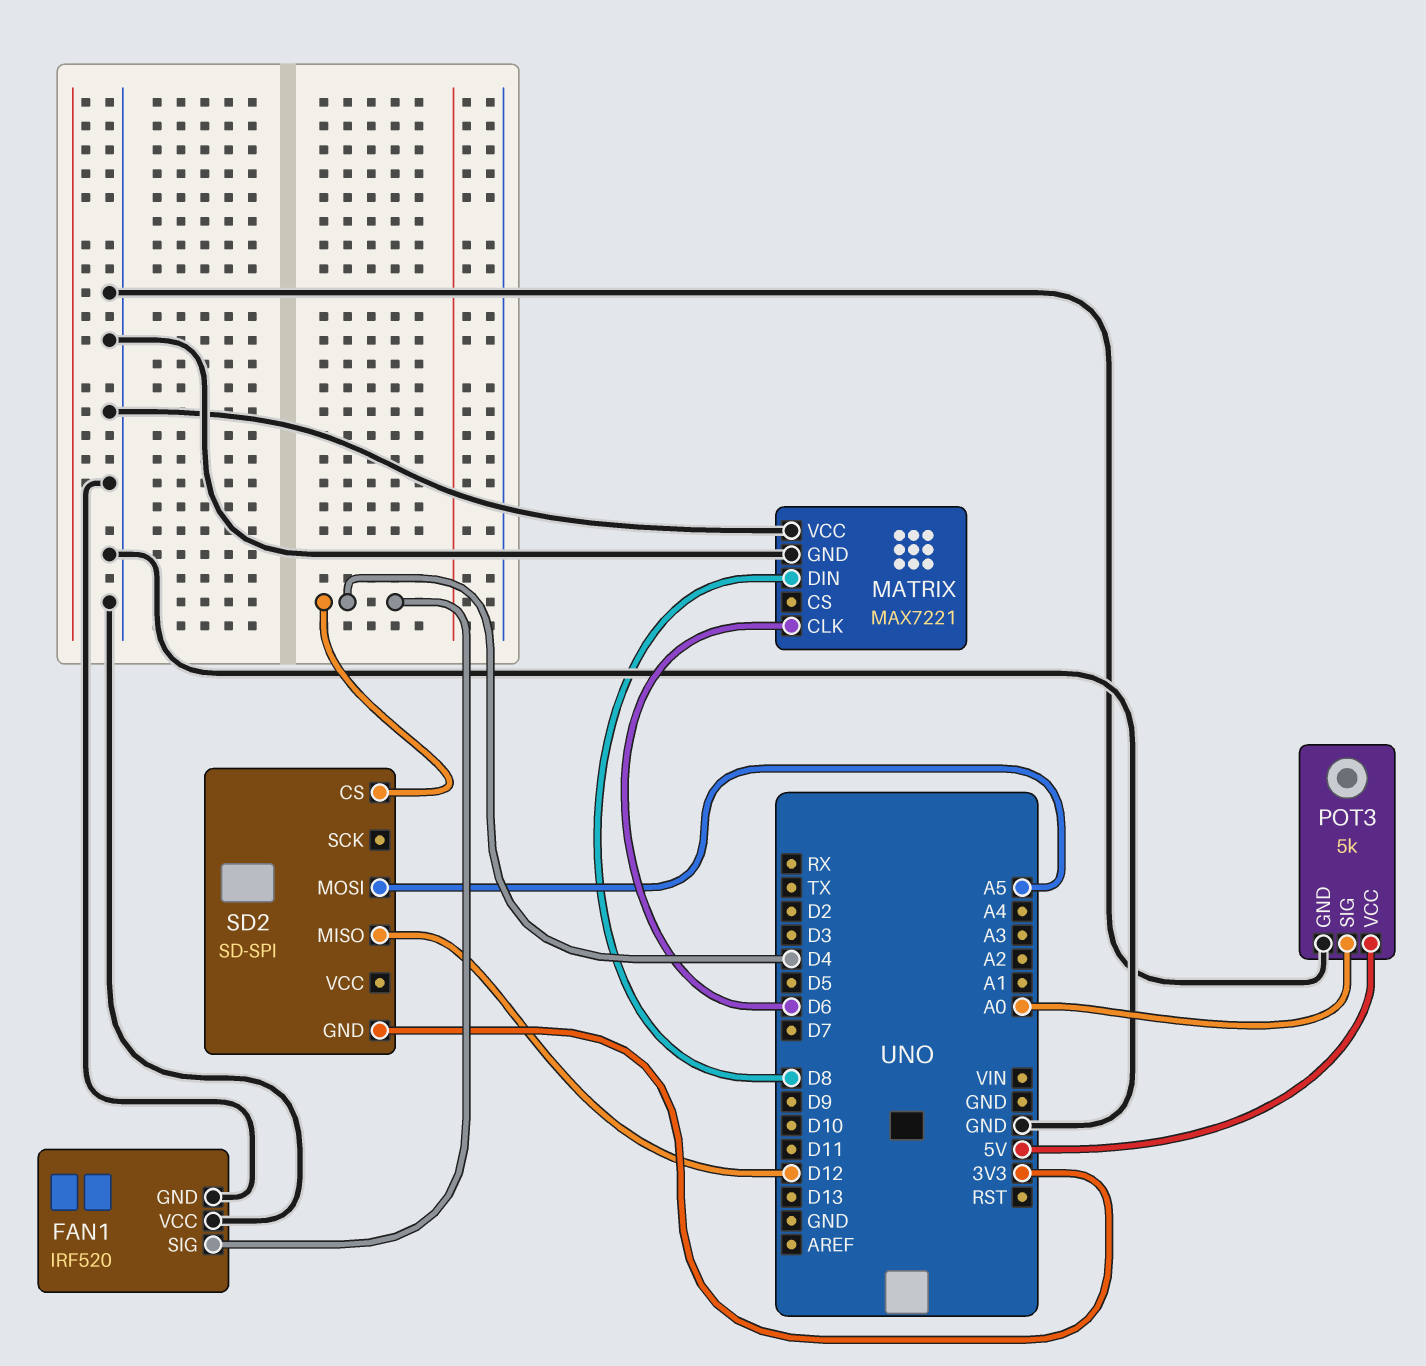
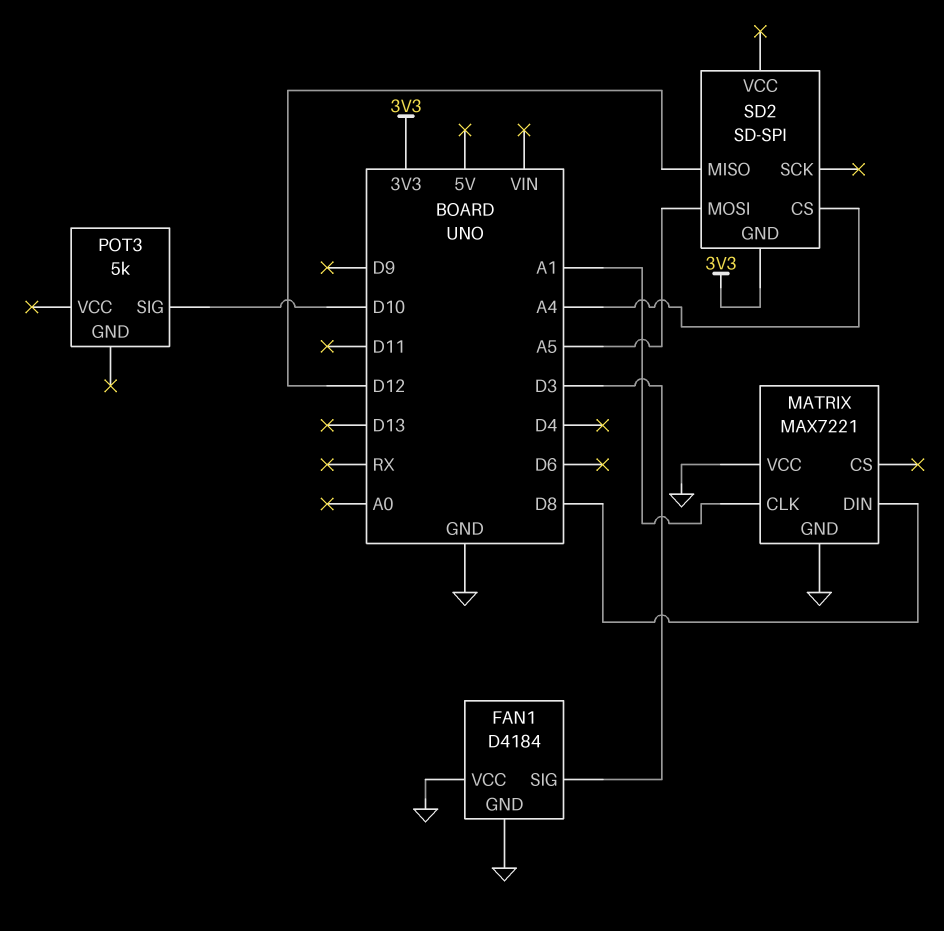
FAN1: IRF520 -> D4184
FAN1 pin SIG: D4 -> D3
MATRIX pin CLK: D6 -> A1
POT3 pin GND: GND -> none
POT3 pin SIG: A0 -> D10
POT3 pin VCC: 5V -> none
SD2 pin CS: D4 -> A4

